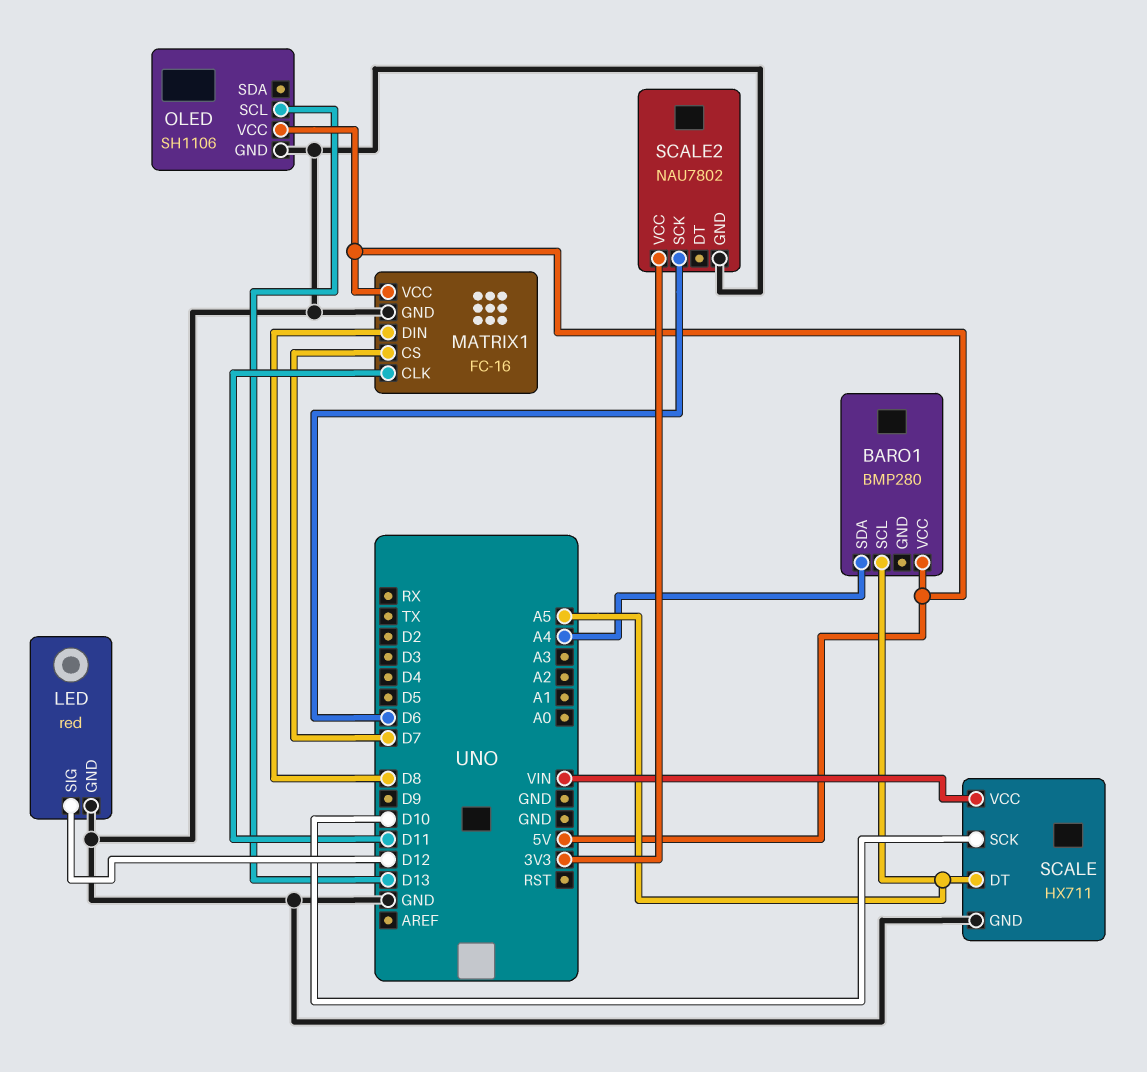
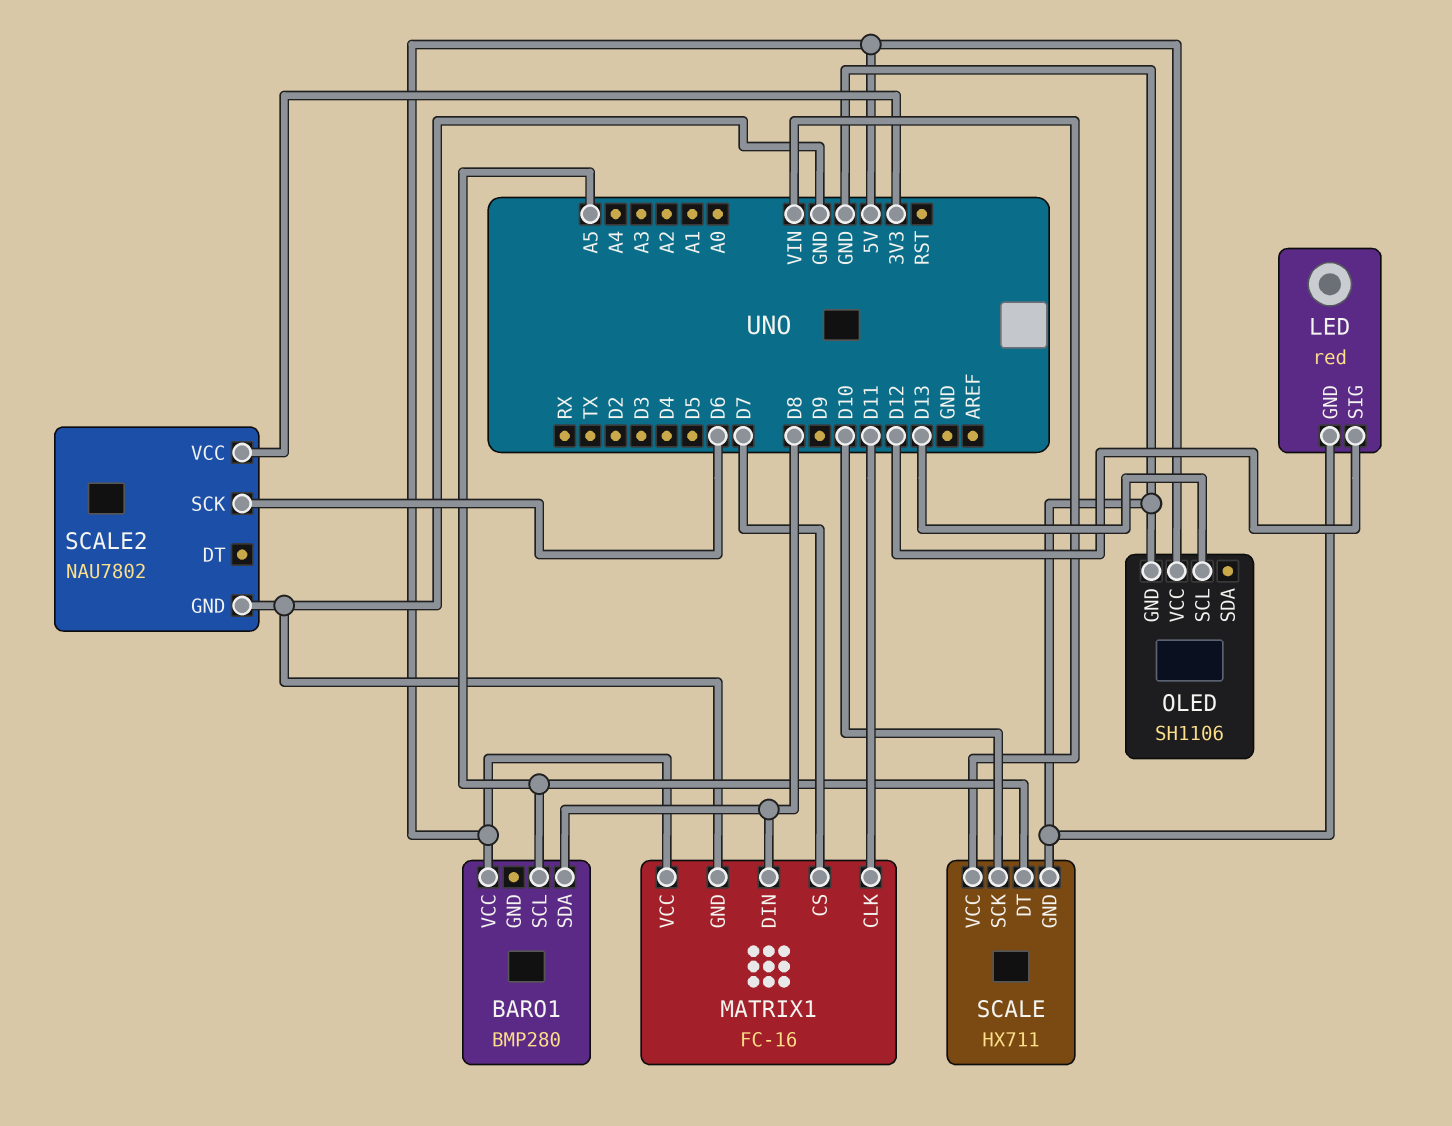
BARO1 pin SDA: A4 -> D8

